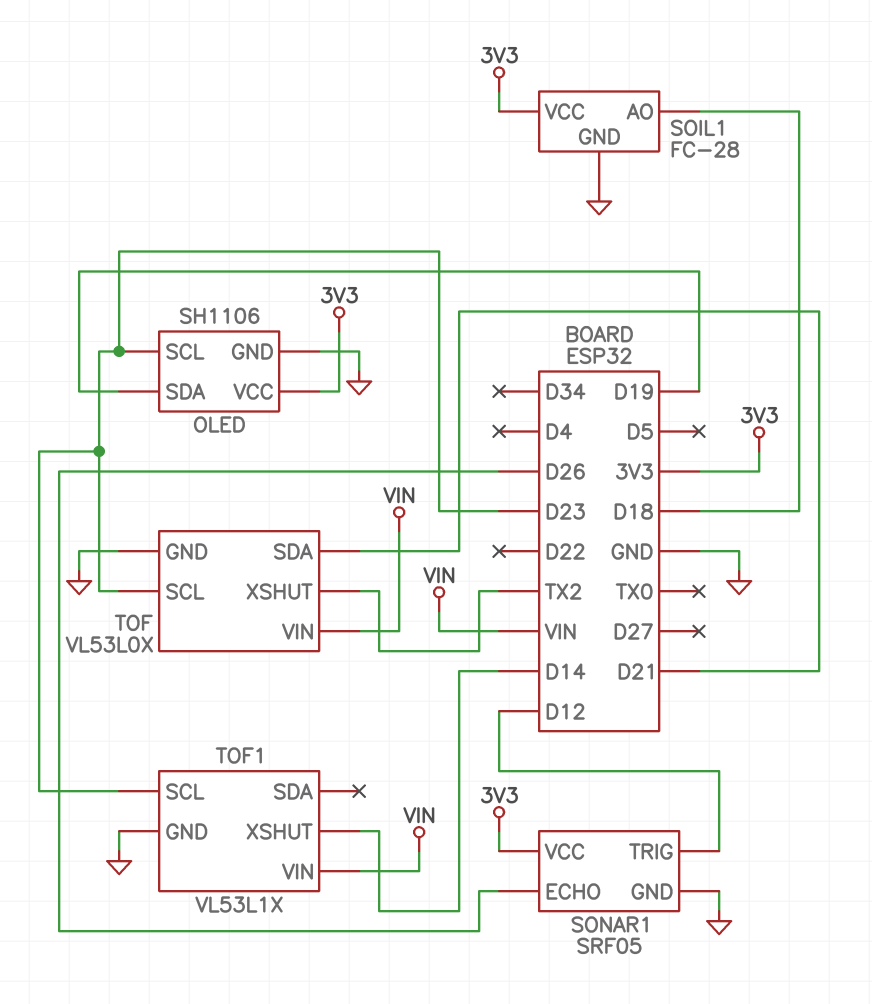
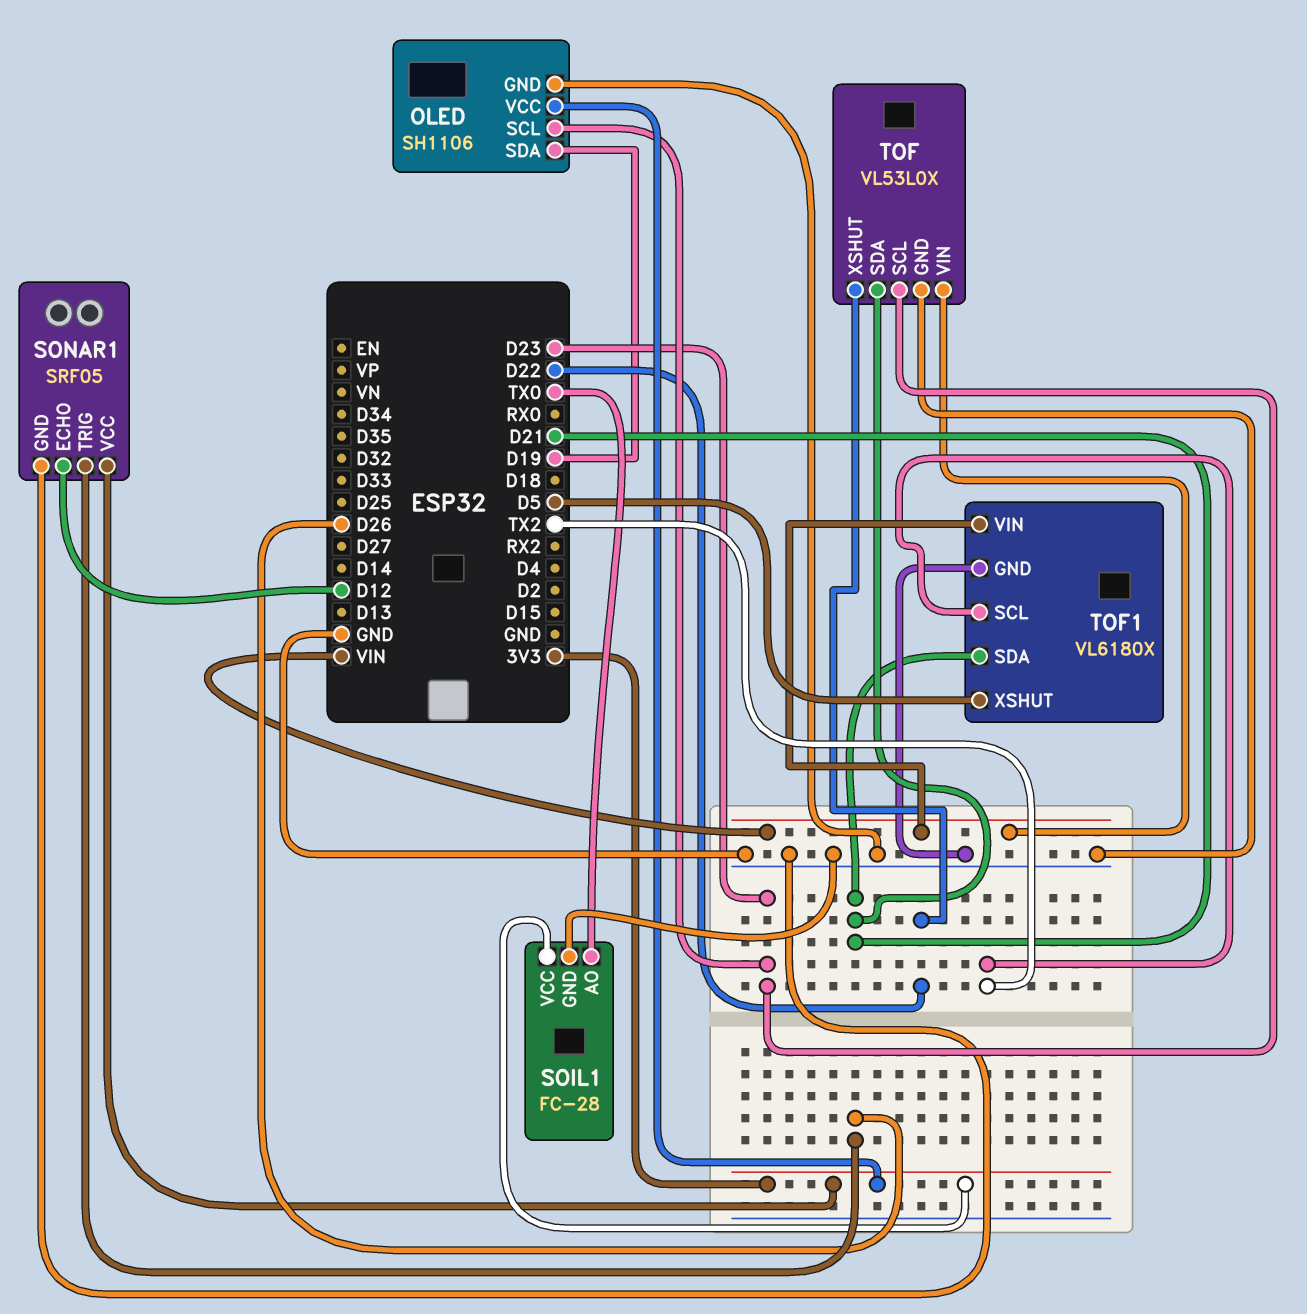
SOIL1 pin AO: D18 -> TX0
SONAR1 pin ECHO: D26 -> D12
SONAR1 pin TRIG: D12 -> D26
TOF pin XSHUT: TX2 -> D22
TOF1: VL53L1X -> VL6180X
TOF1 pin SCL: D23 -> TX2
TOF1 pin SDA: none -> D21
TOF1 pin XSHUT: D14 -> D5

